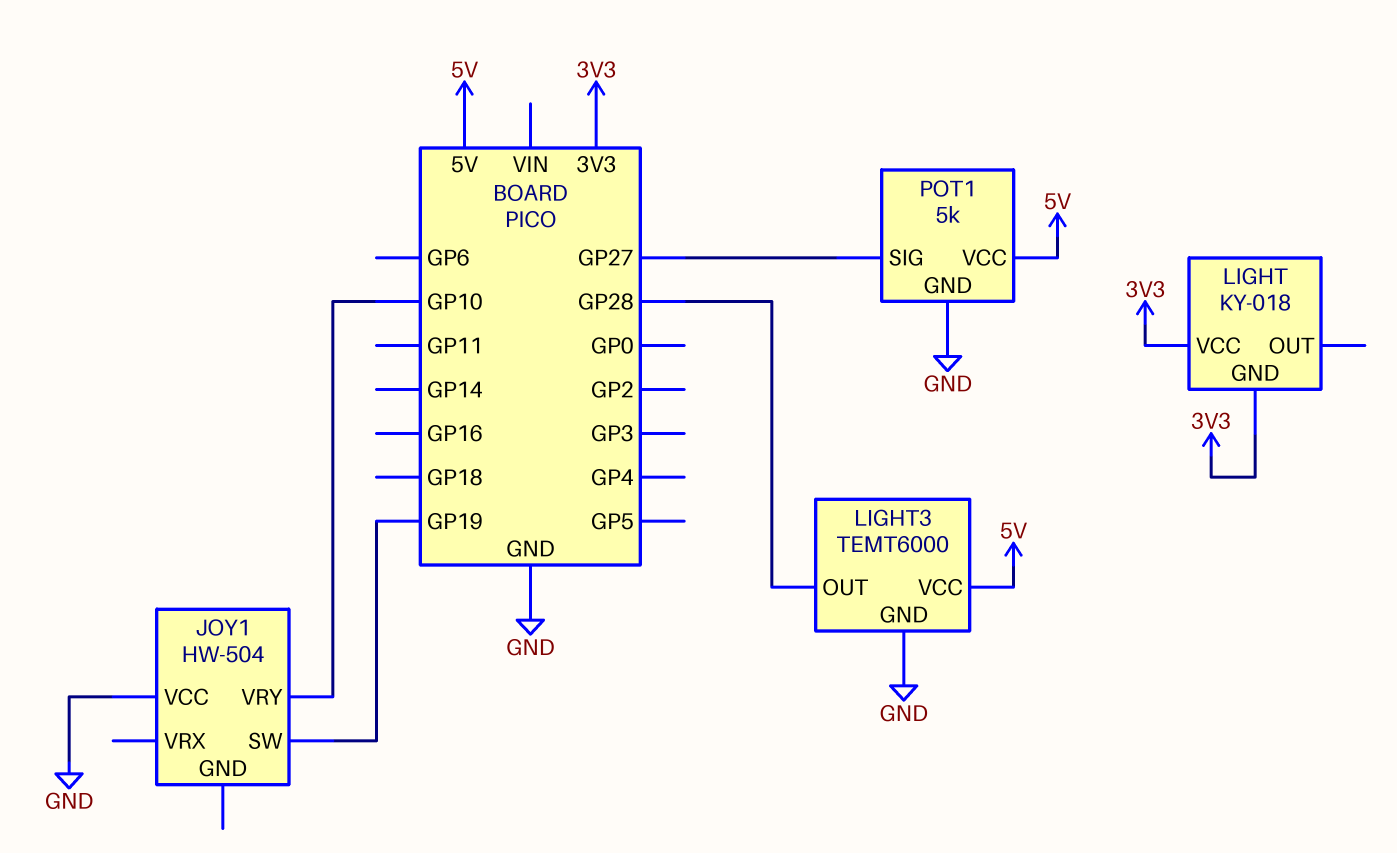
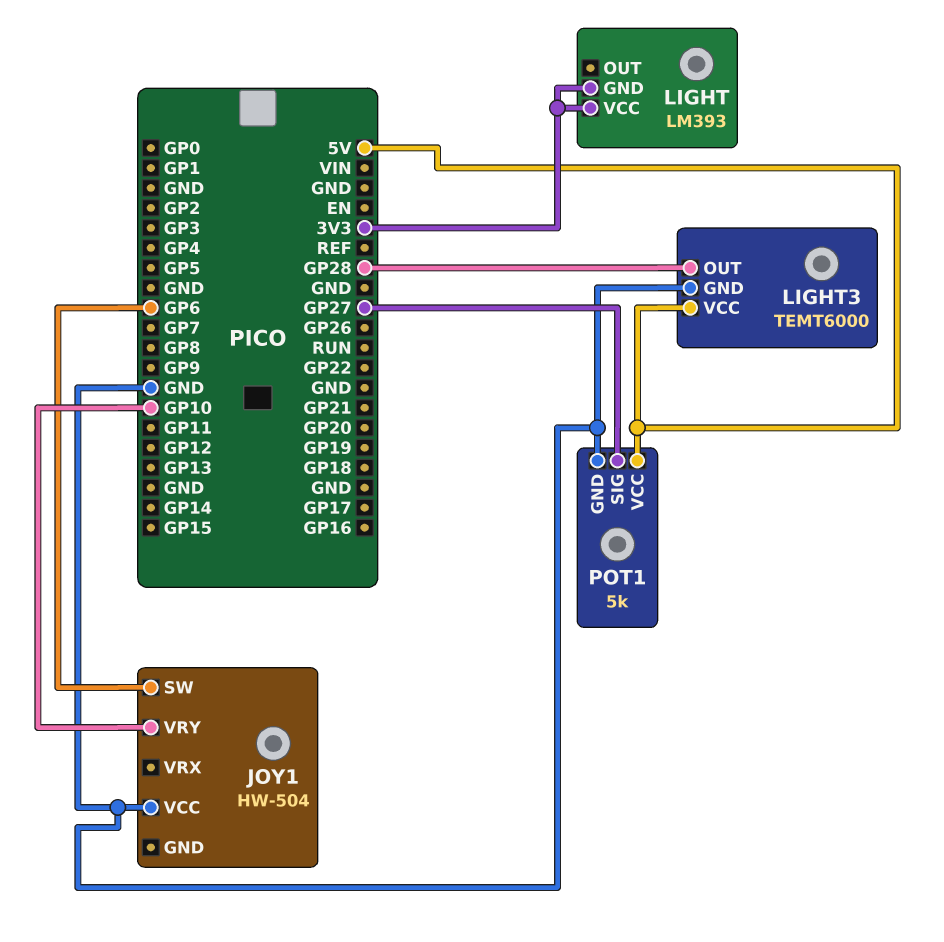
JOY1 pin SW: GP19 -> GP6
LIGHT: KY-018 -> LM393

